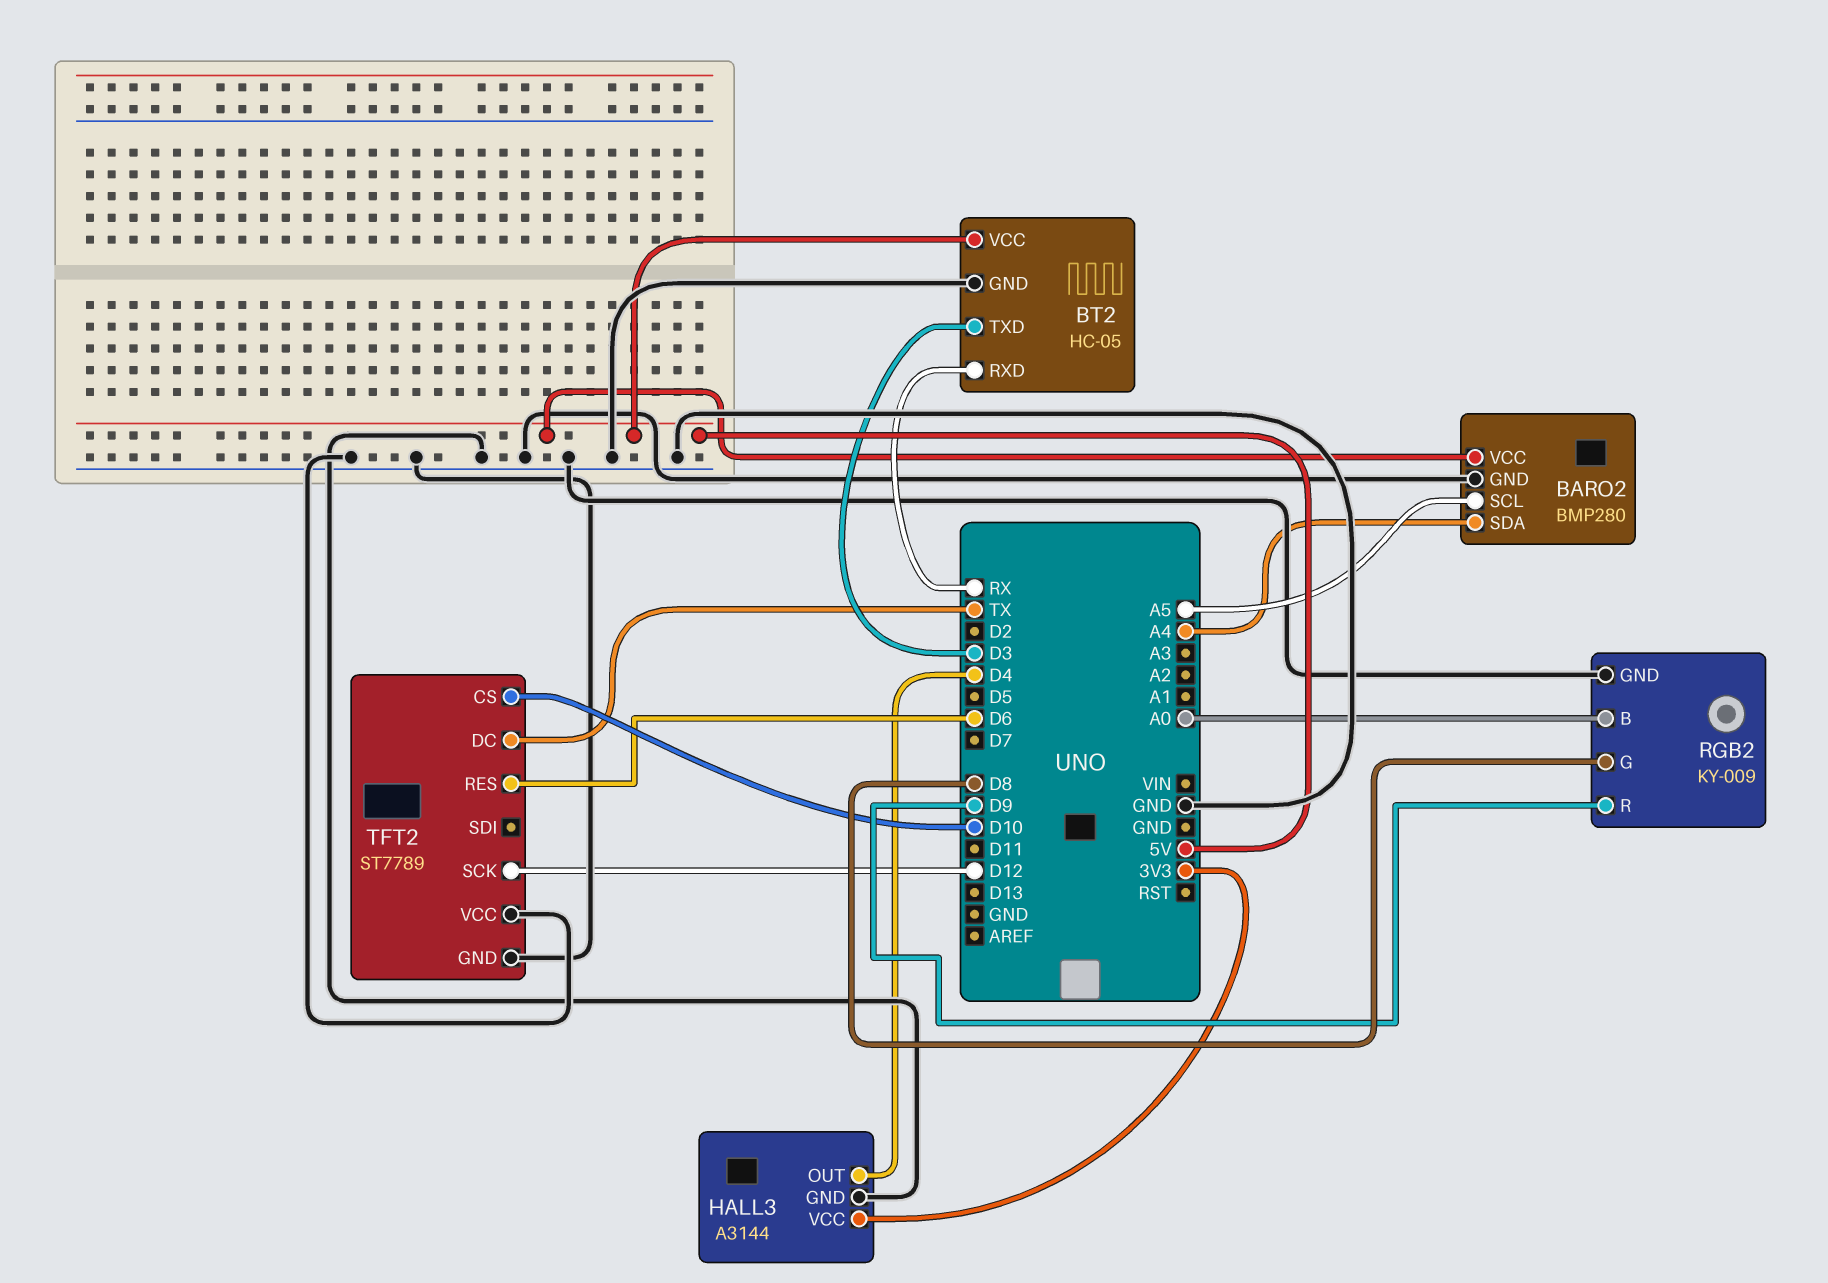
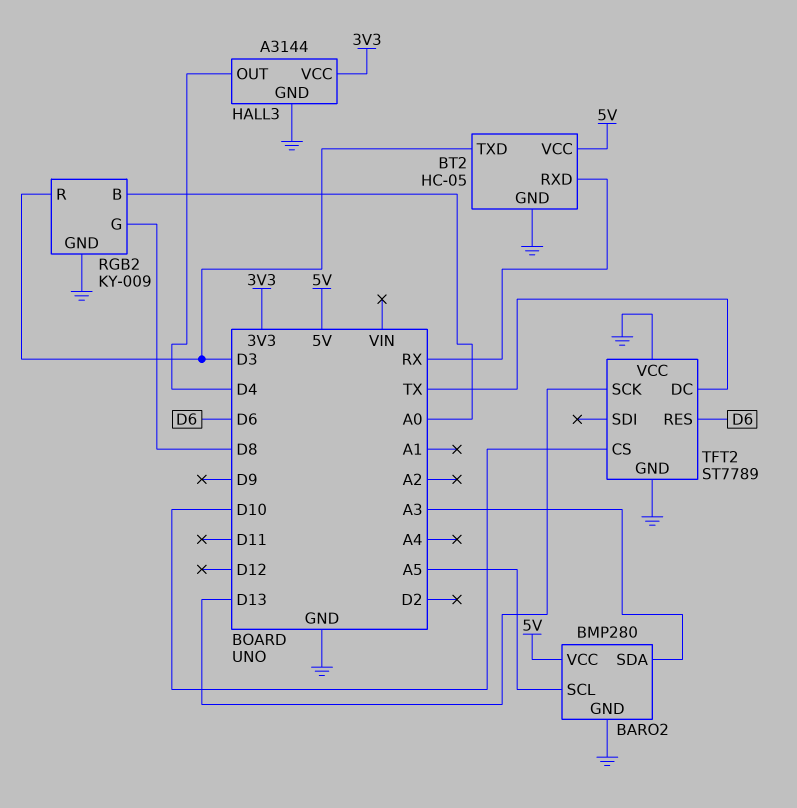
BARO2 pin SDA: A4 -> A3
RGB2 pin R: D9 -> D3
TFT2 pin SCK: D12 -> D13

